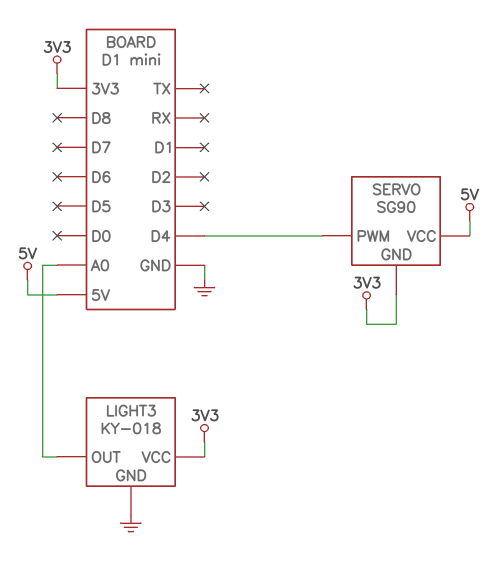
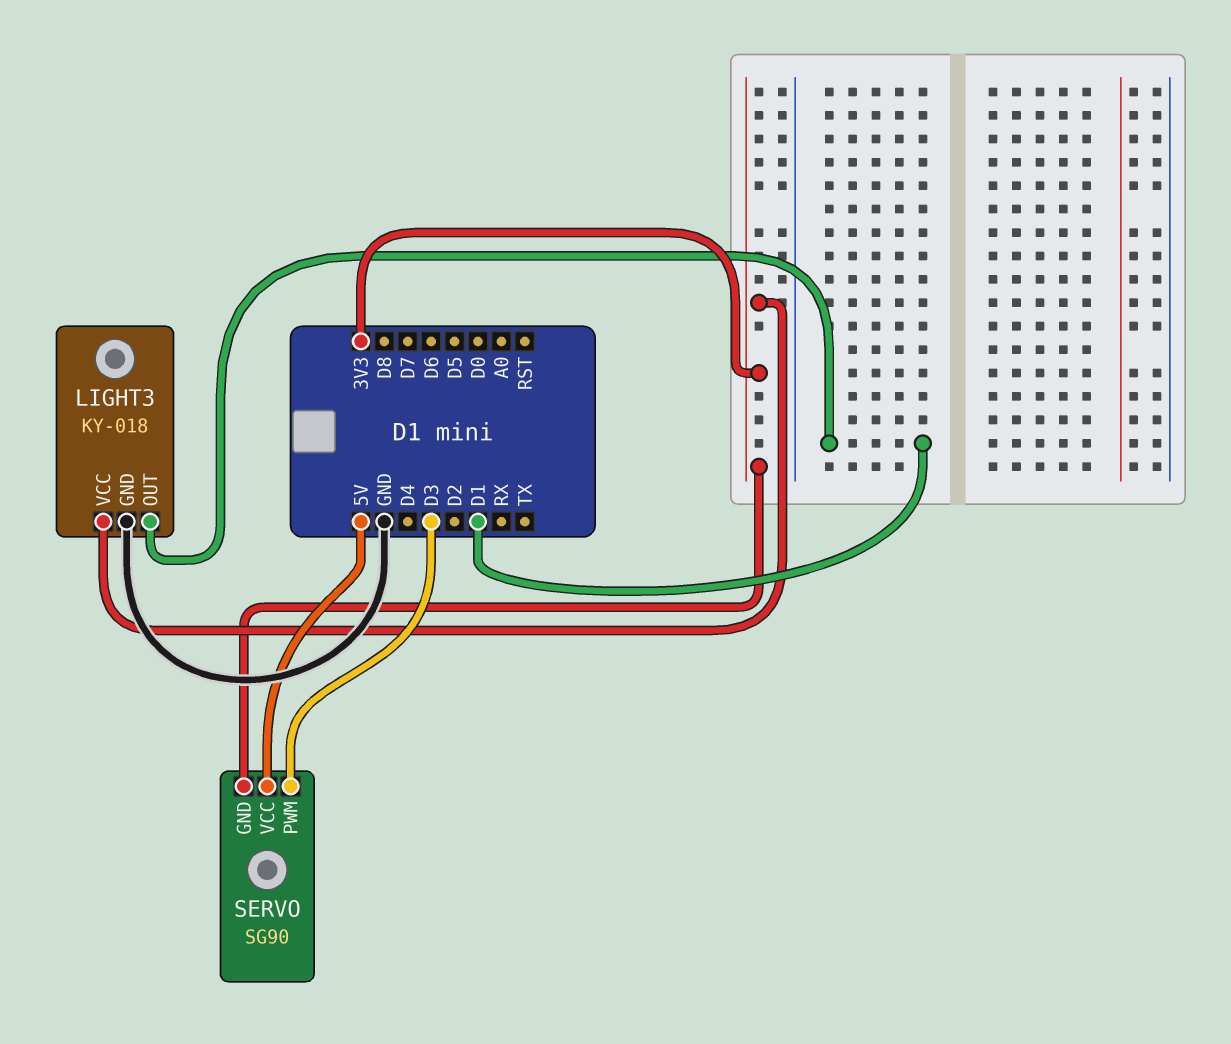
LIGHT3 pin OUT: A0 -> D1
SERVO pin PWM: D4 -> D3

